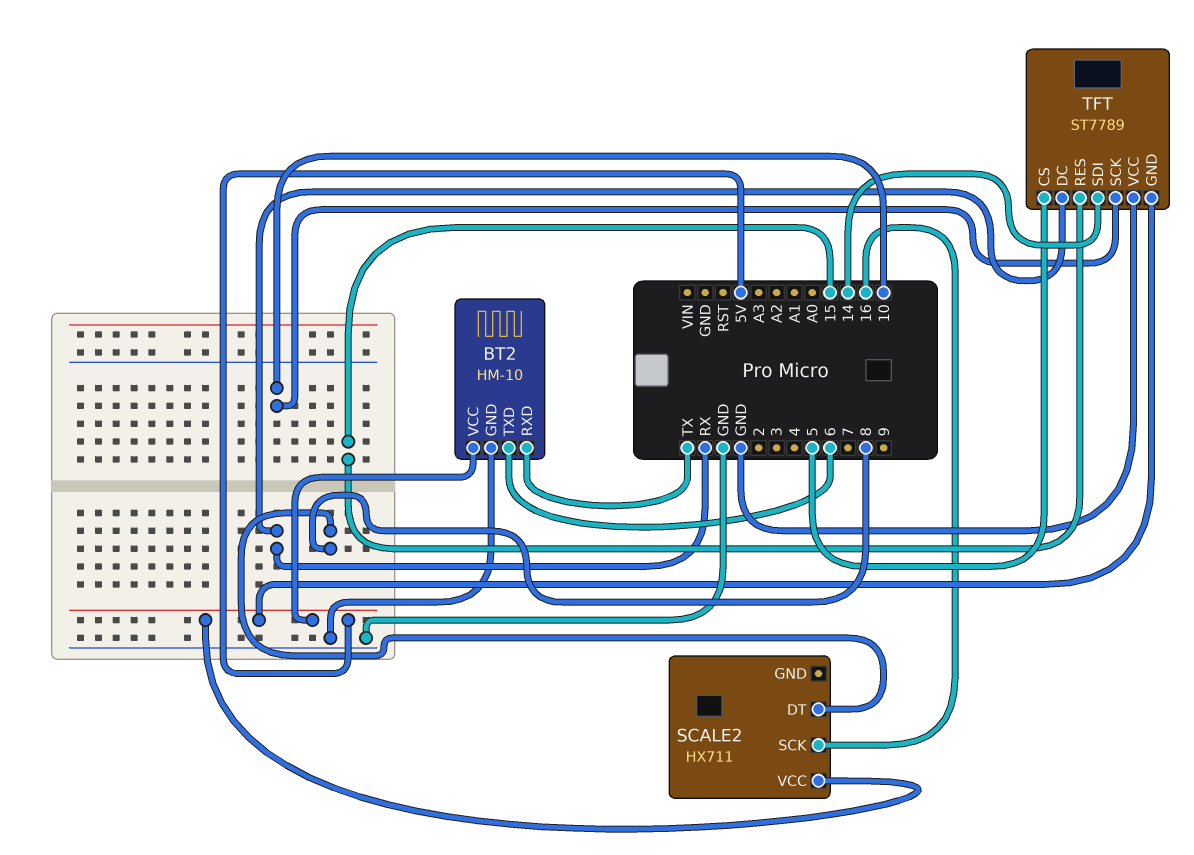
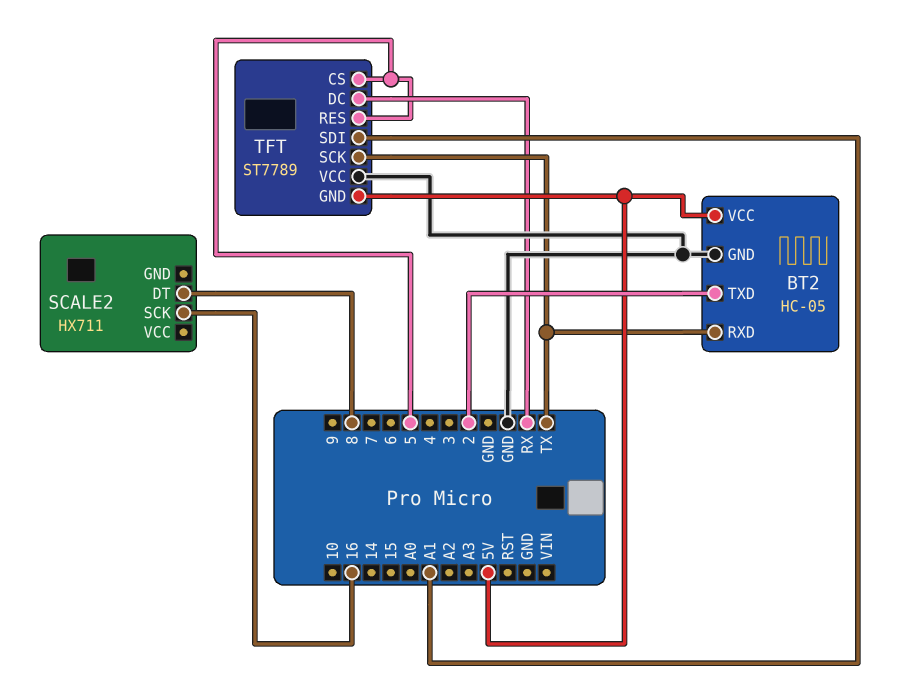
BT2: HM-10 -> HC-05
BT2 pin TXD: 6 -> 2
SCALE2 pin VCC: 5V -> none
TFT pin RES: 15 -> 5
TFT pin SCK: 10 -> TX
TFT pin SDI: 14 -> A1

